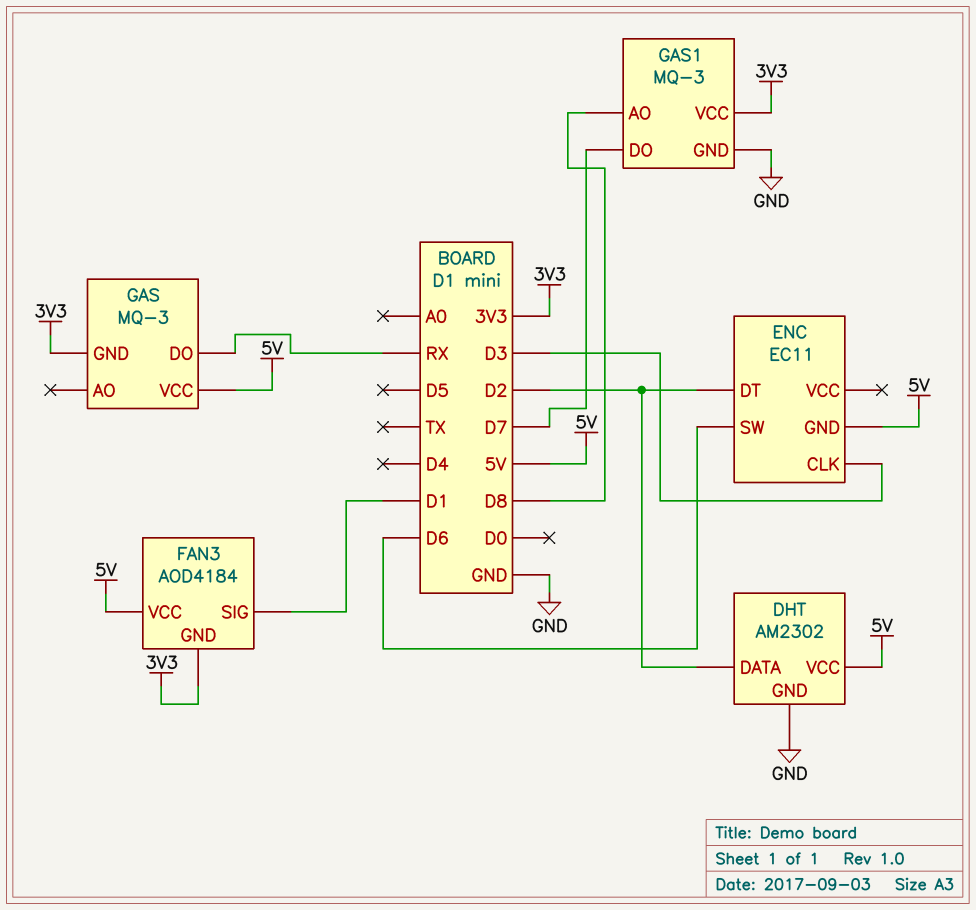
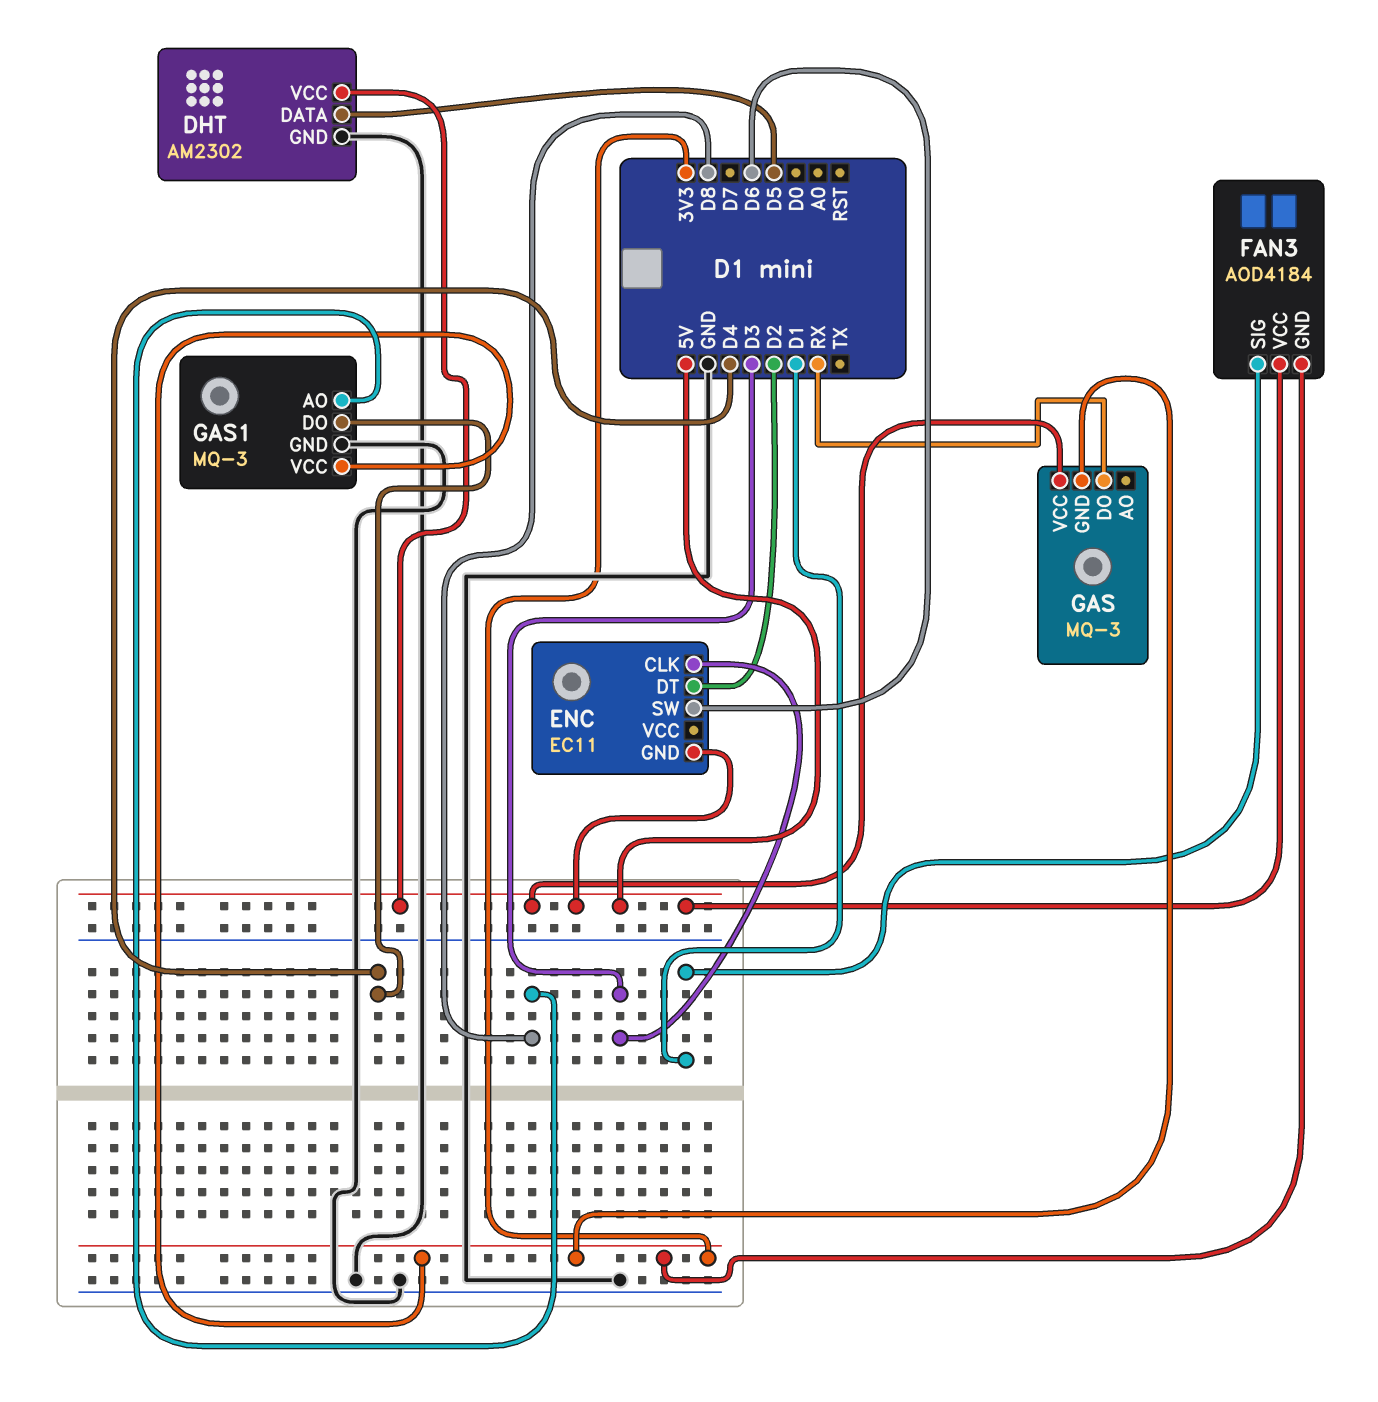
DHT pin DATA: D2 -> D5
GAS1 pin DO: D7 -> D4

